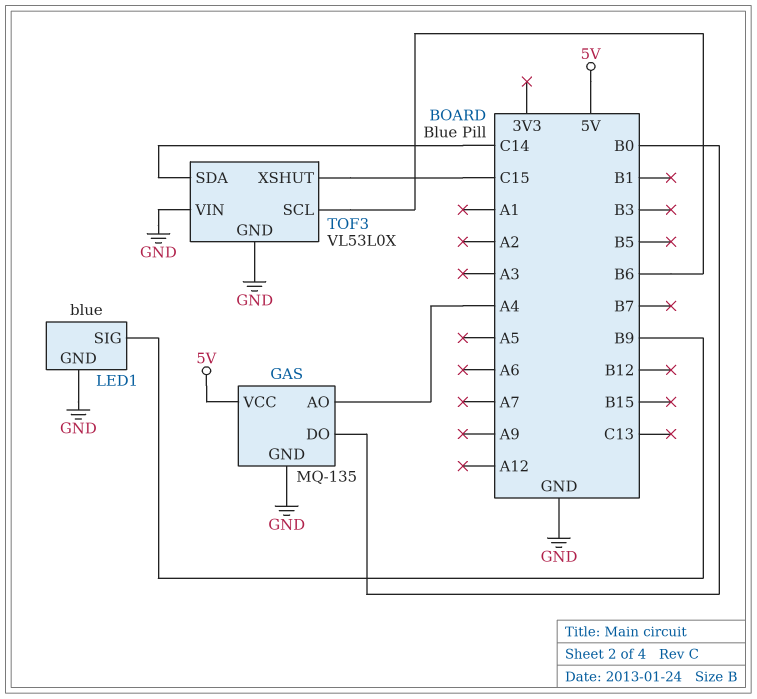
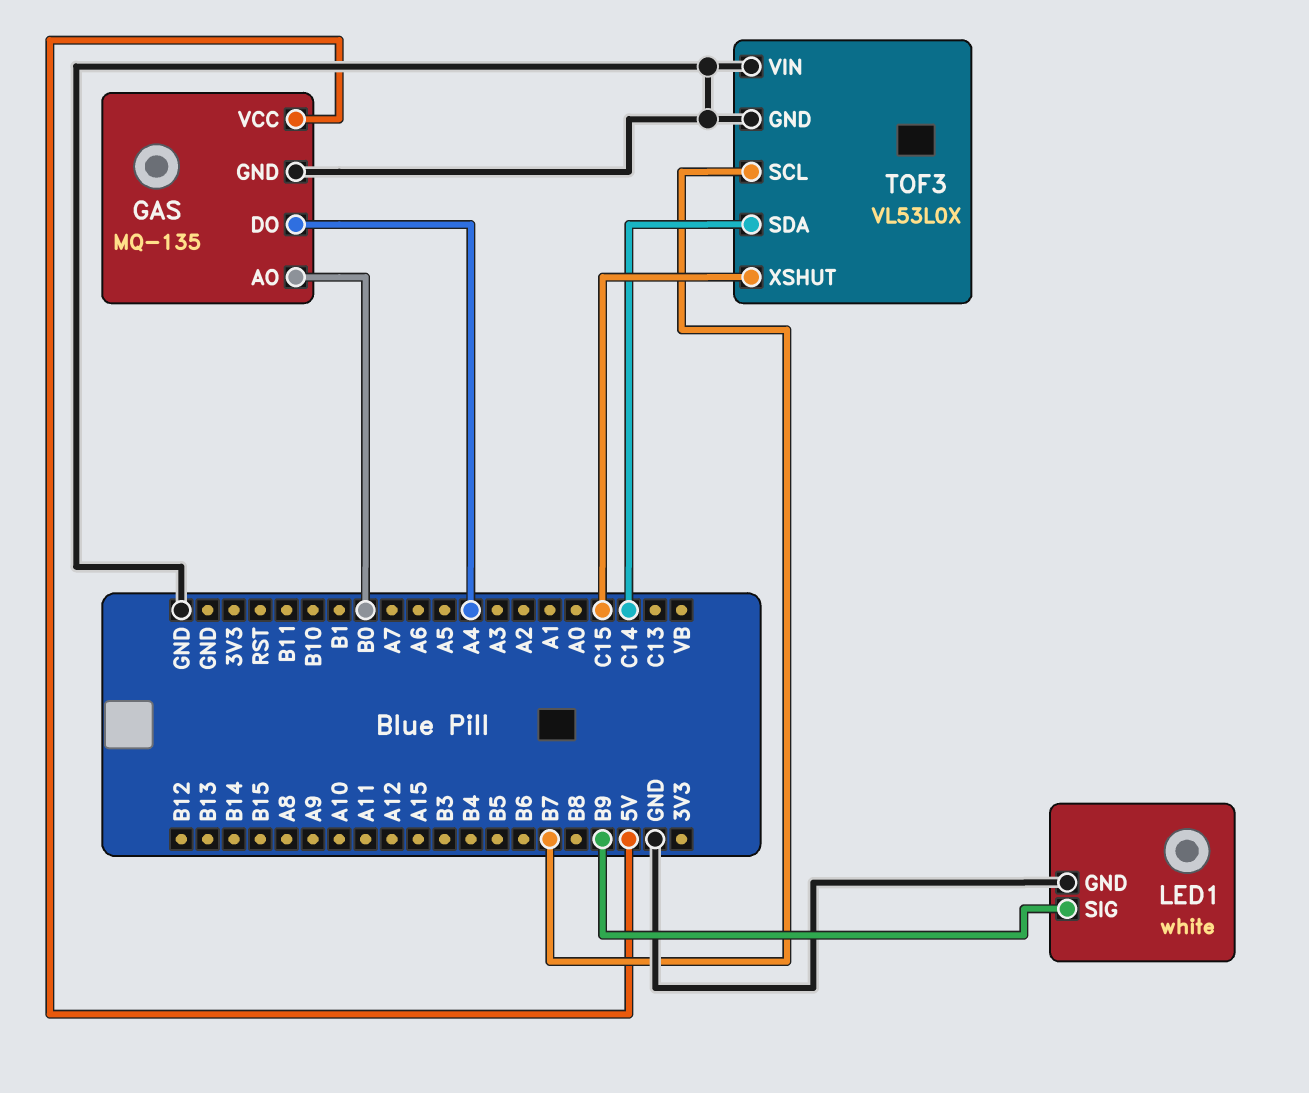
GAS pin AO: A4 -> B0
GAS pin DO: B0 -> A4
LED1: blue -> white
TOF3 pin SCL: B6 -> B7

